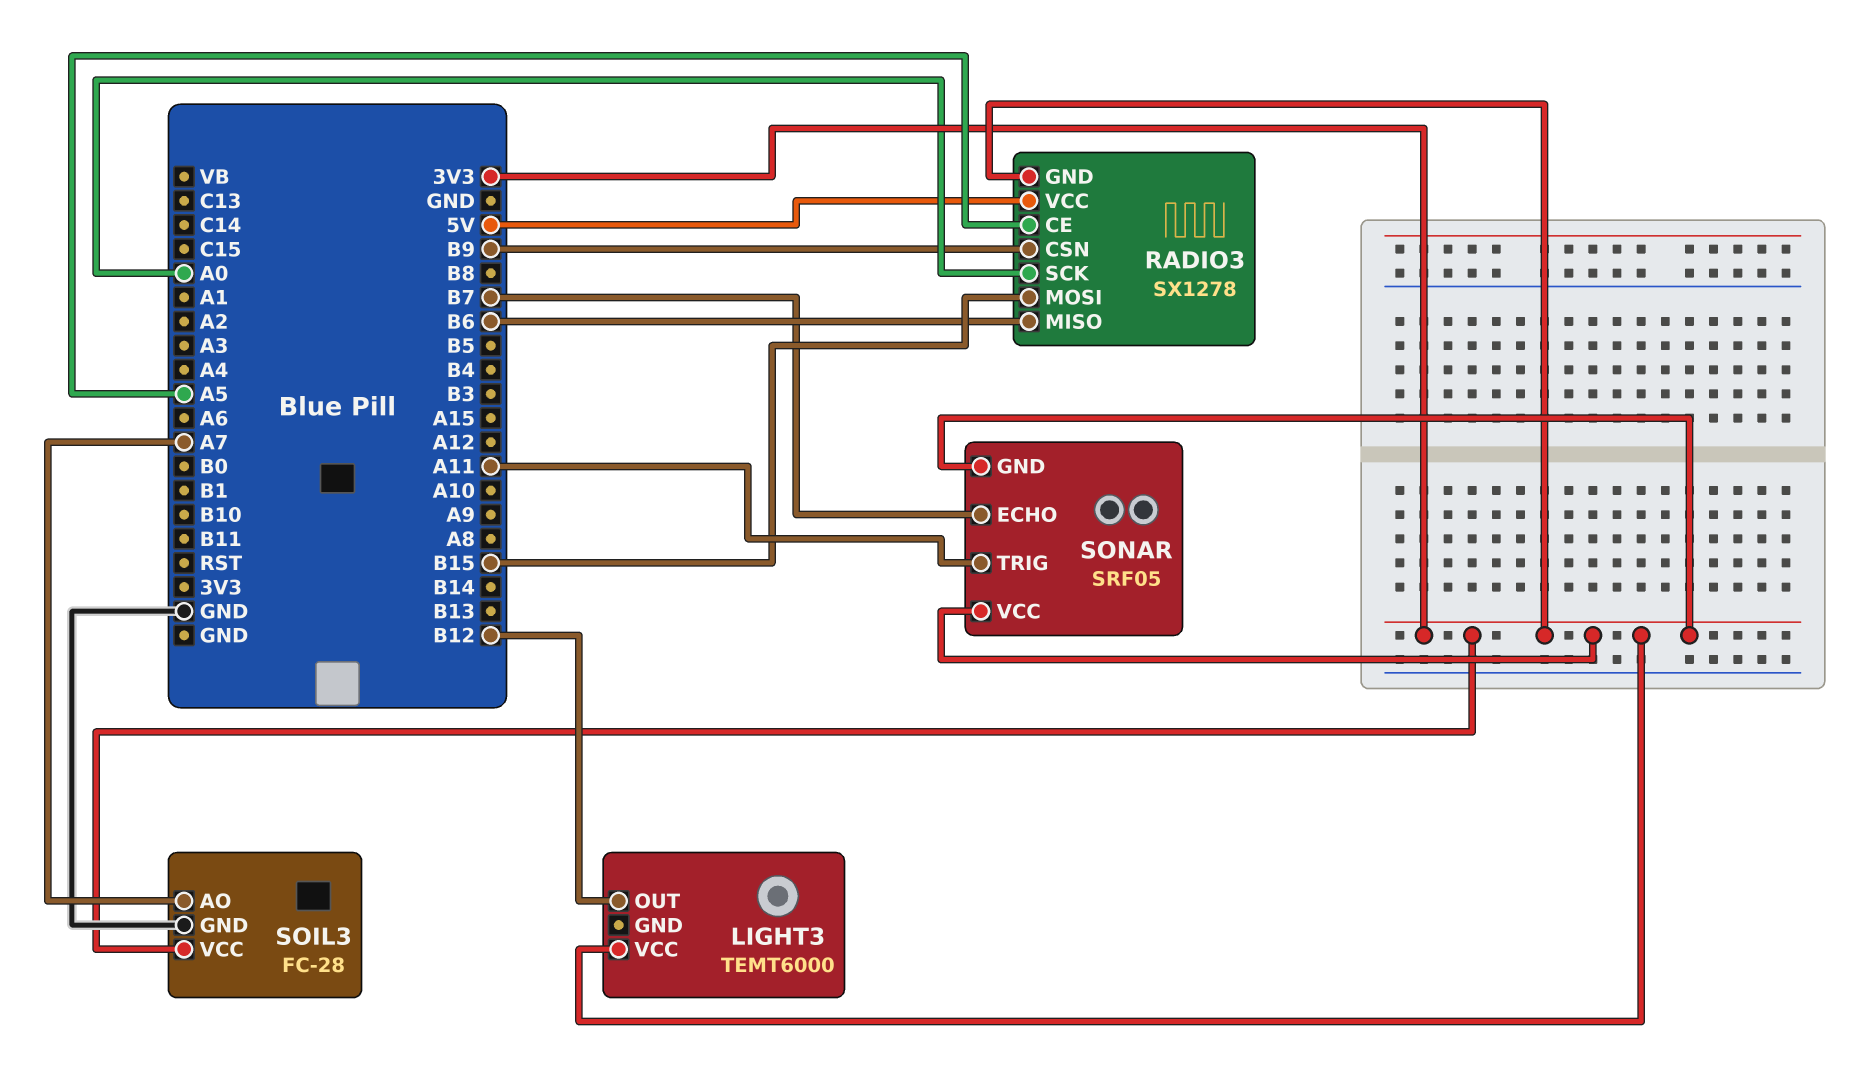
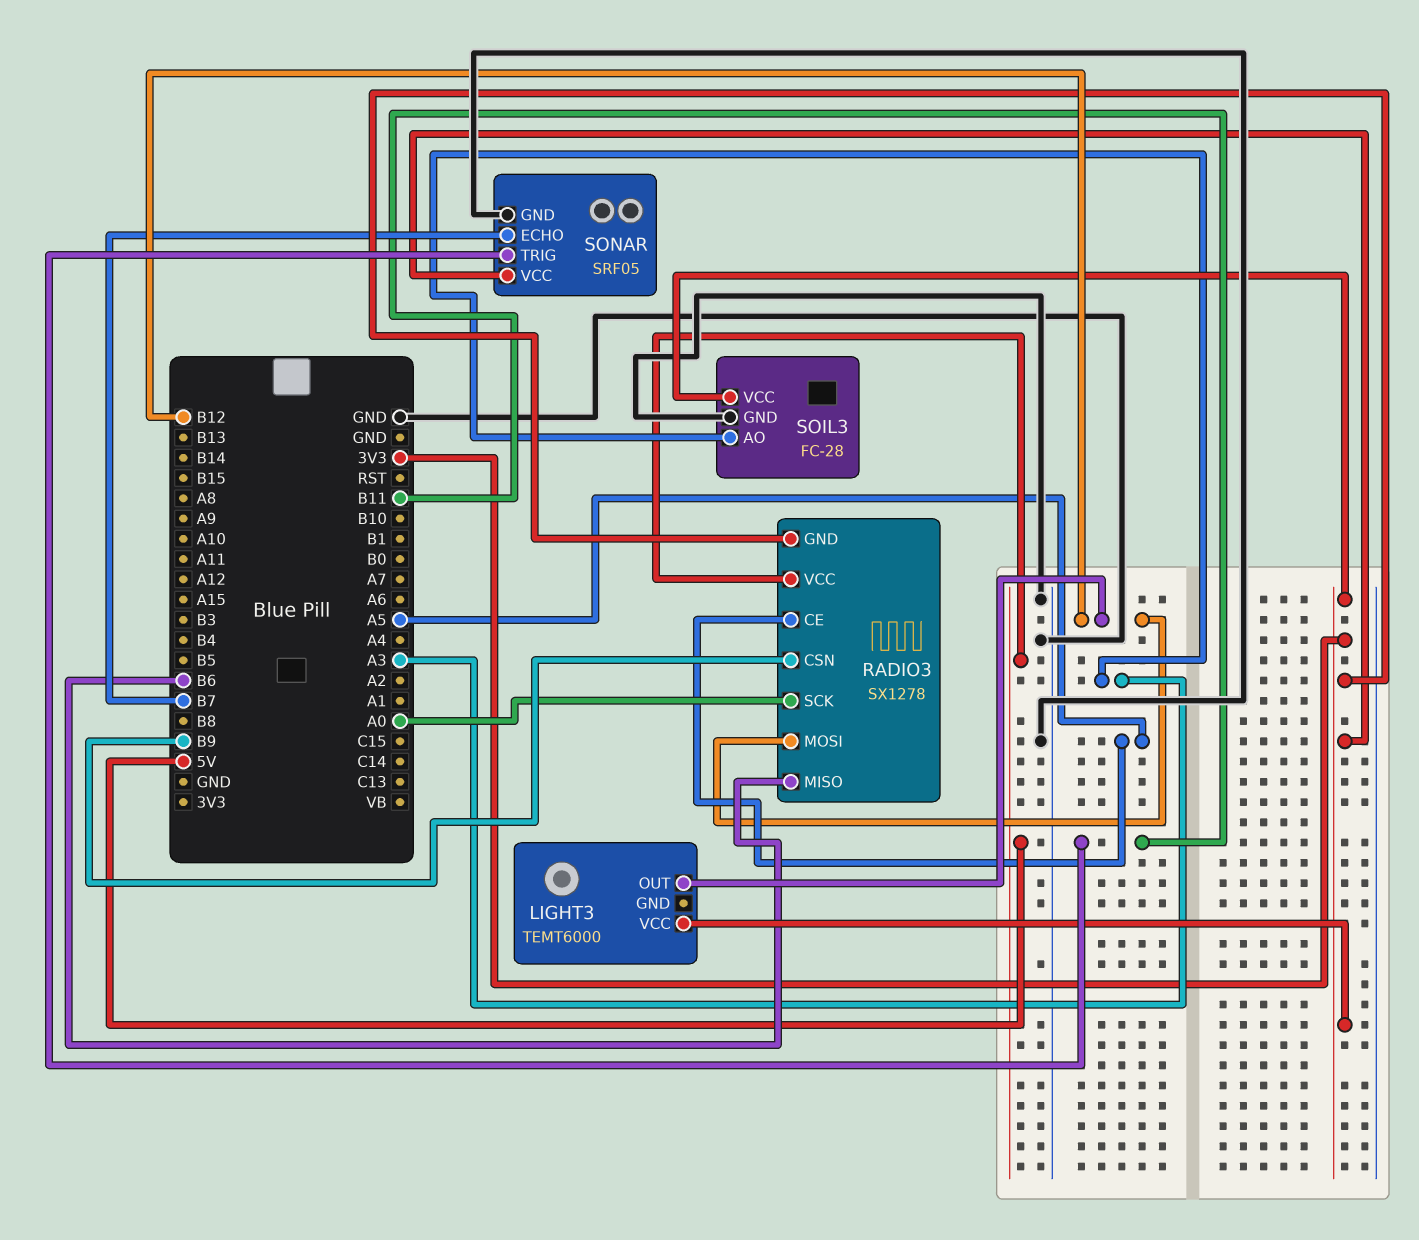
RADIO3 pin MOSI: B15 -> B12
SOIL3 pin AO: A7 -> A3
SONAR pin GND: 3V3 -> GND
SONAR pin TRIG: A11 -> B11

